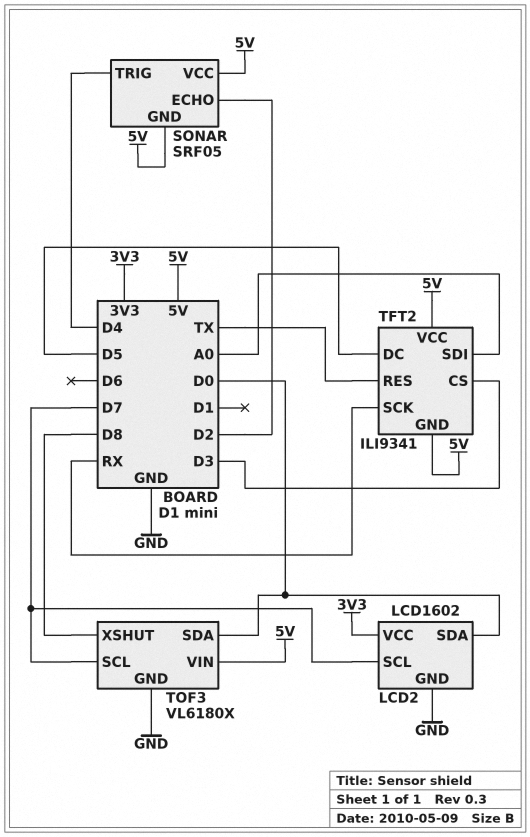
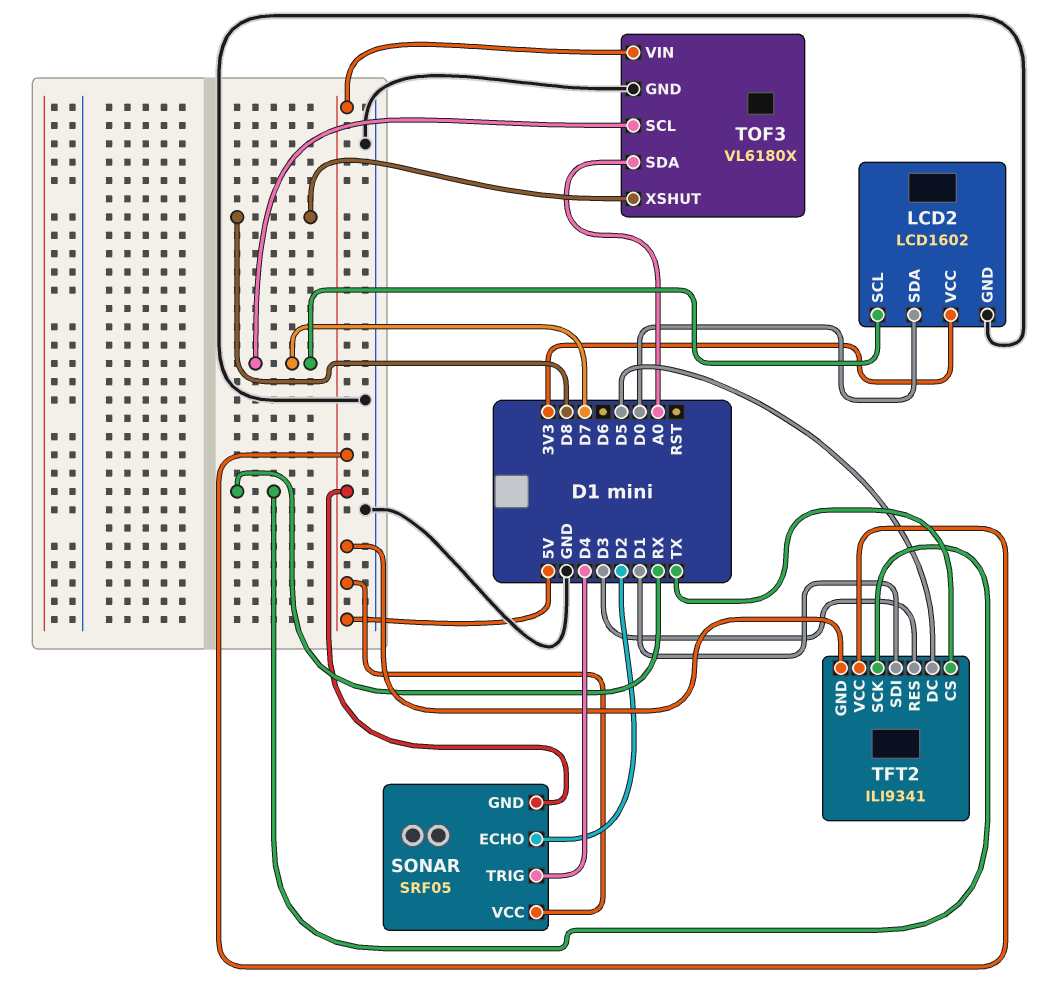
TFT2 pin CS: D3 -> TX
TFT2 pin RES: TX -> D3
TFT2 pin SDI: A0 -> D1
TOF3 pin SDA: D0 -> A0

